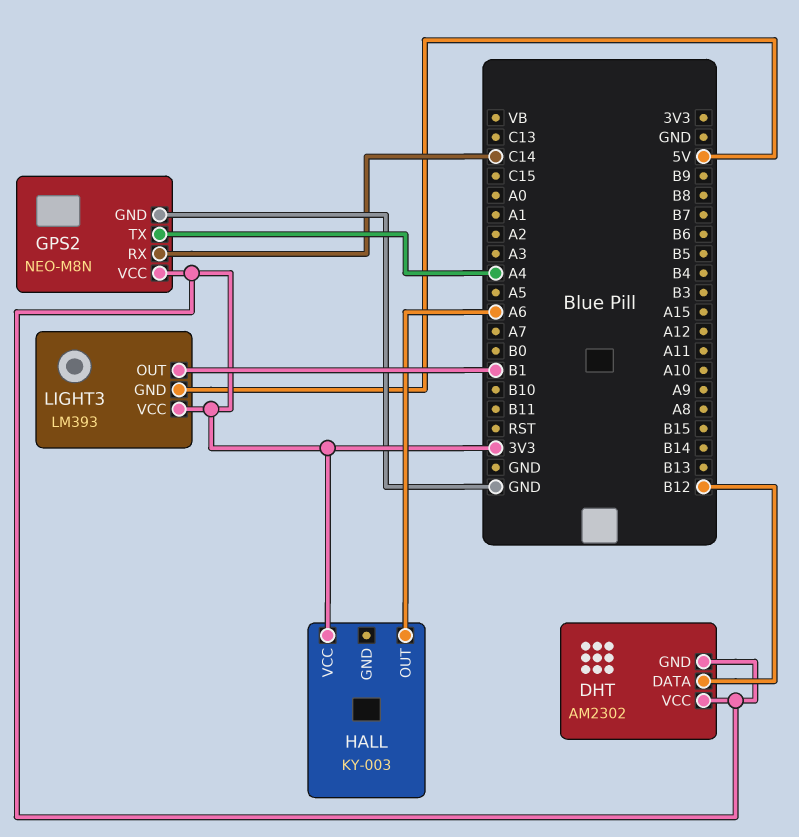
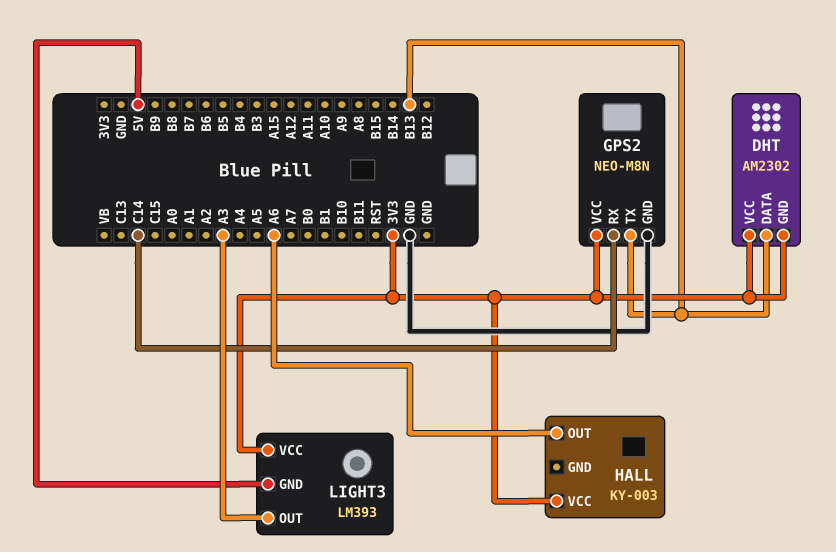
DHT pin DATA: B12 -> B13
GPS2 pin TX: A4 -> B13
LIGHT3 pin OUT: B1 -> A3

